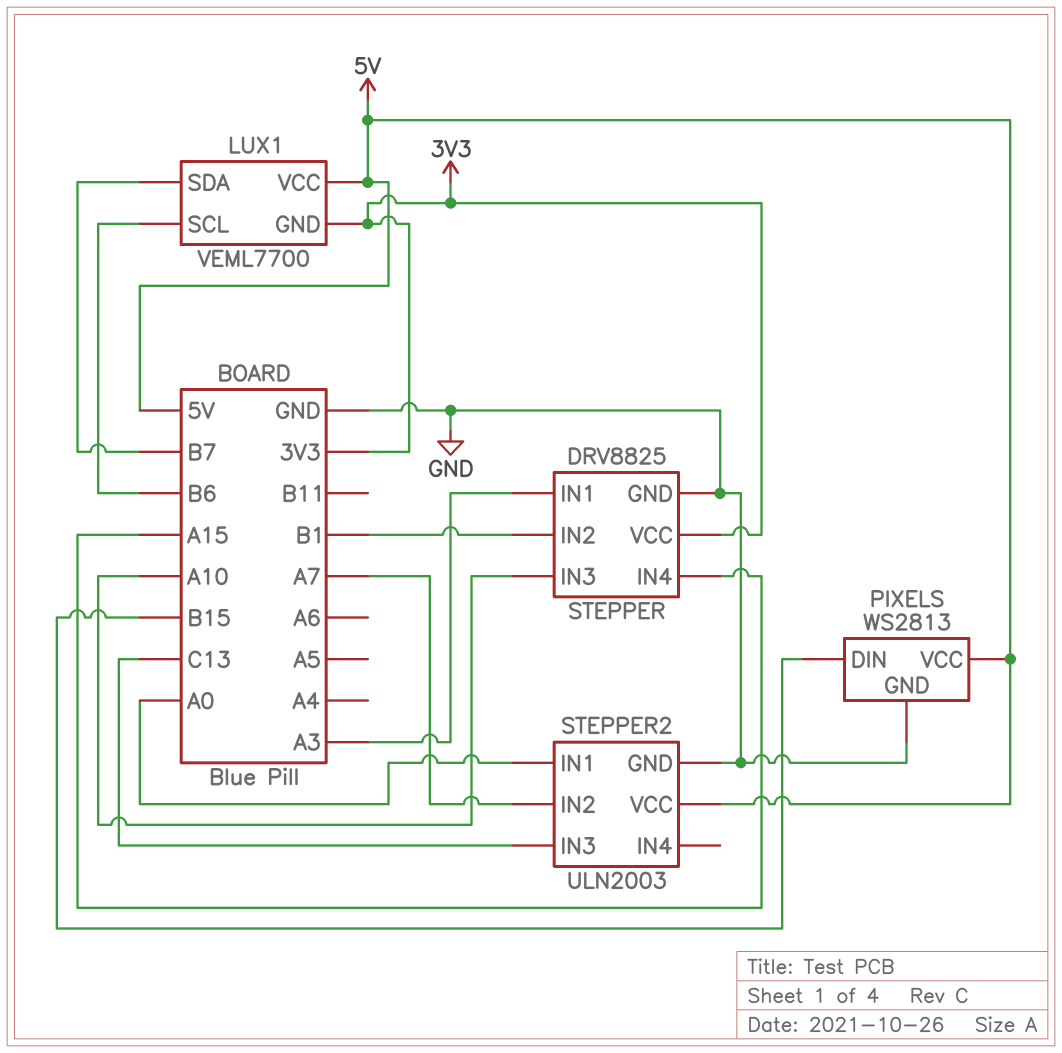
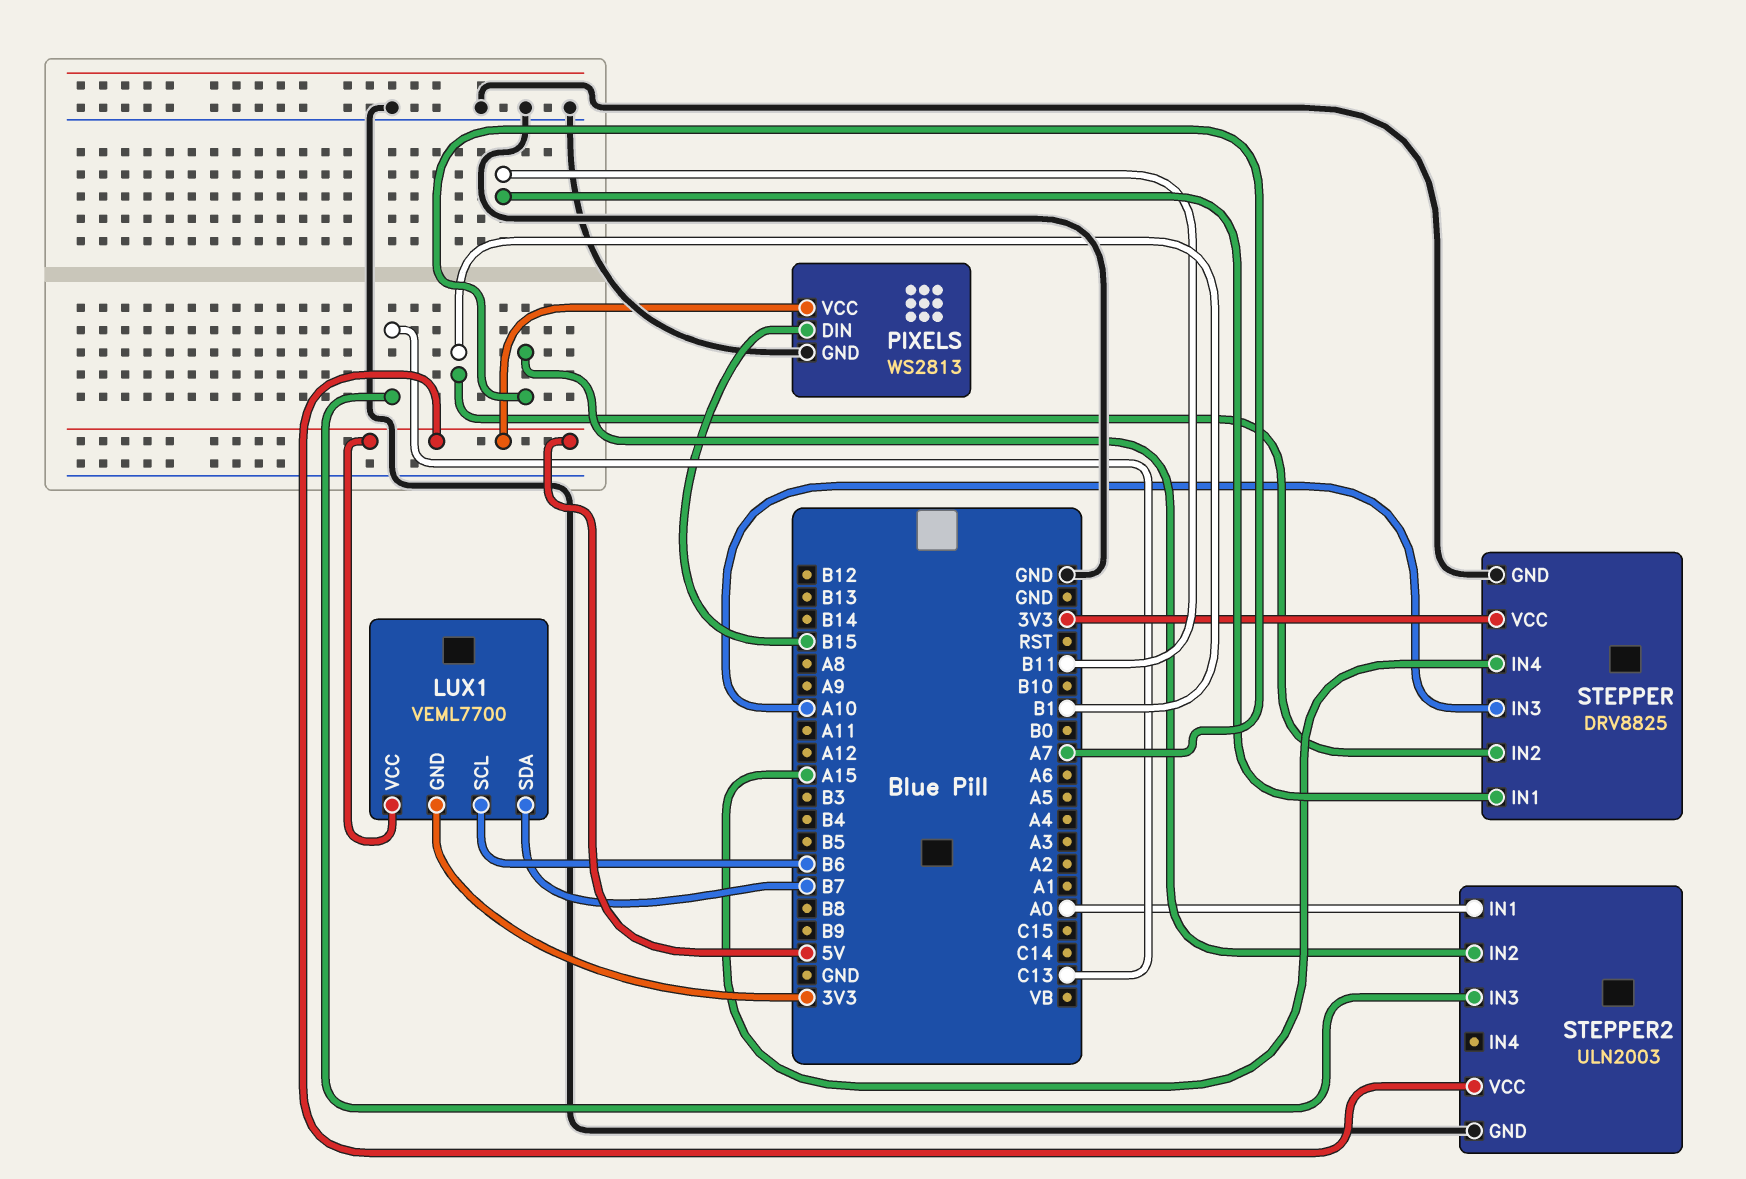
STEPPER pin IN1: A3 -> B11

